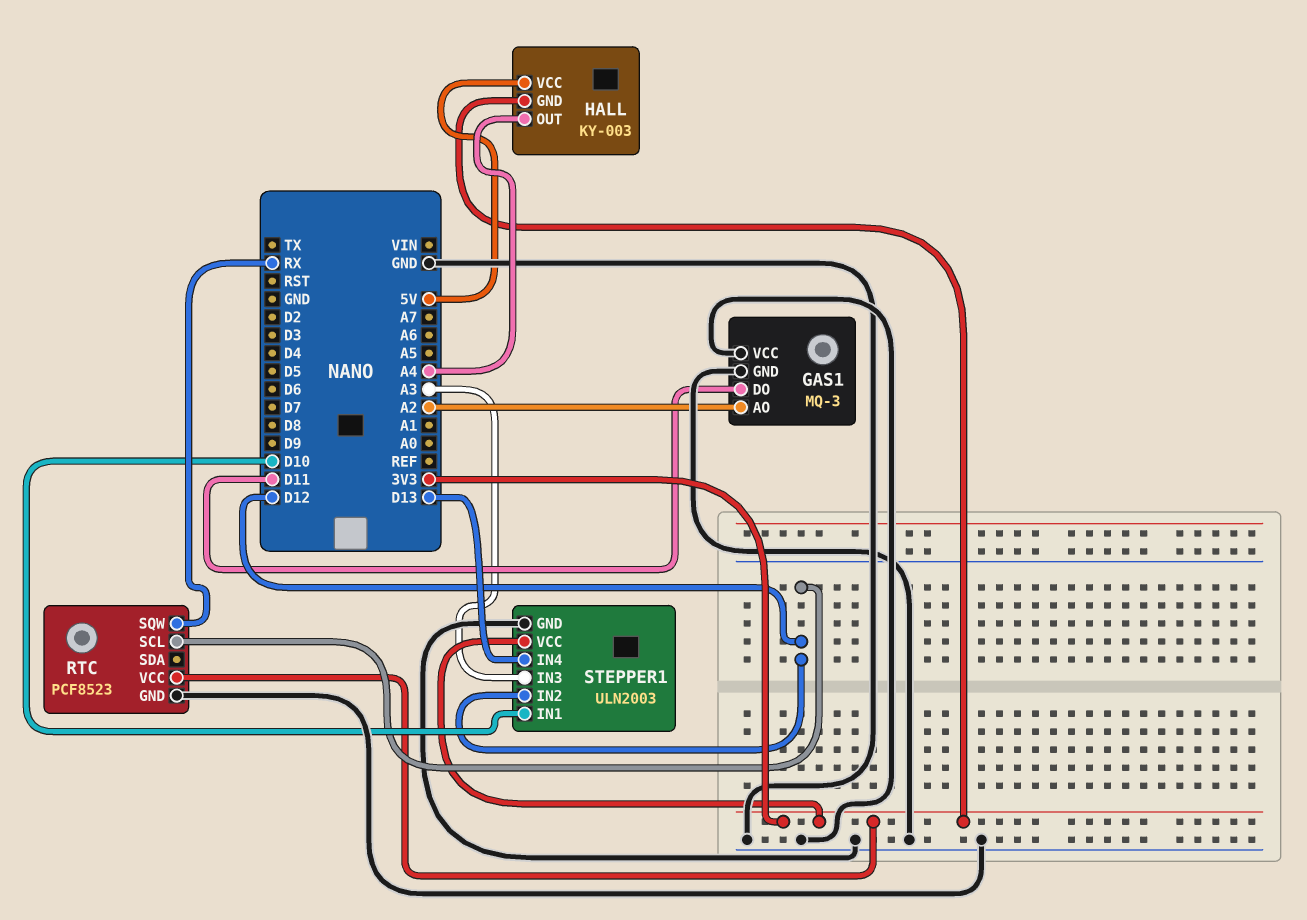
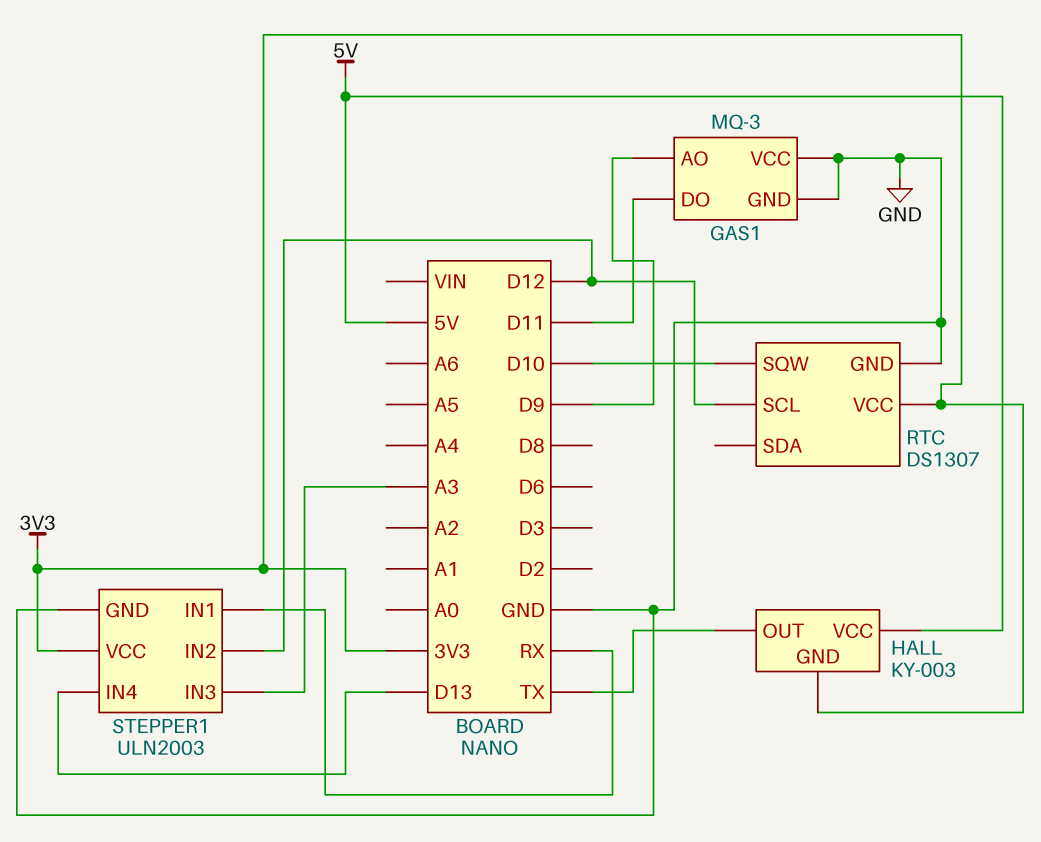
GAS1 pin AO: A2 -> D9
HALL pin OUT: A4 -> TX
RTC: PCF8523 -> DS1307
RTC pin SQW: RX -> D10
STEPPER1 pin IN1: D10 -> RX

